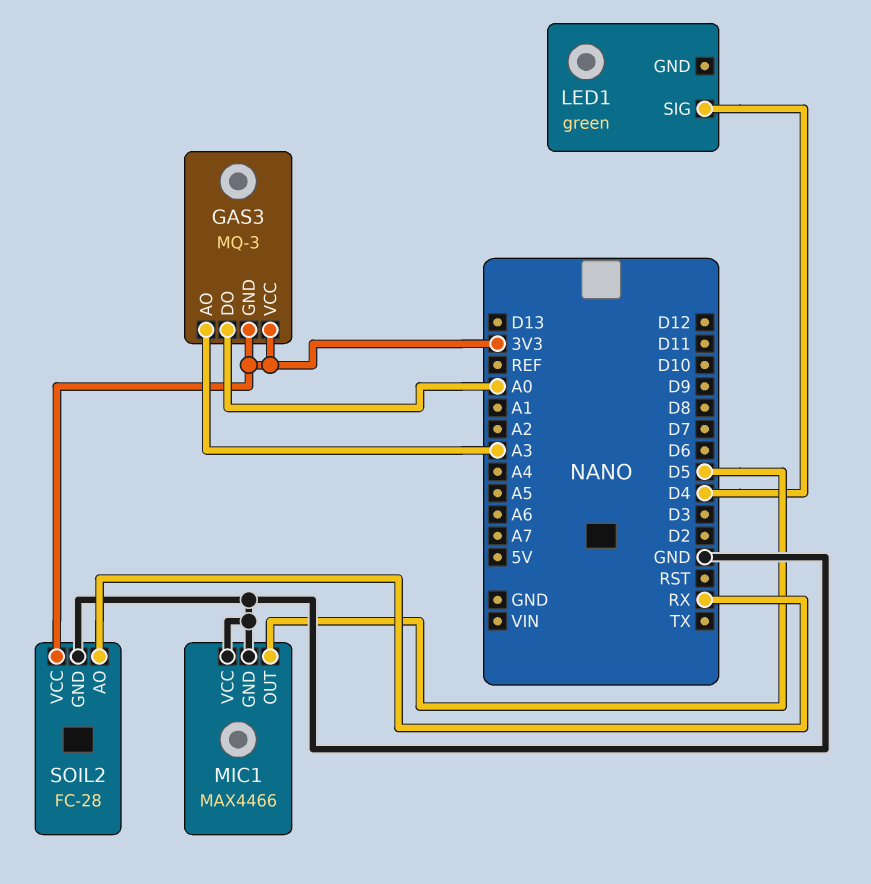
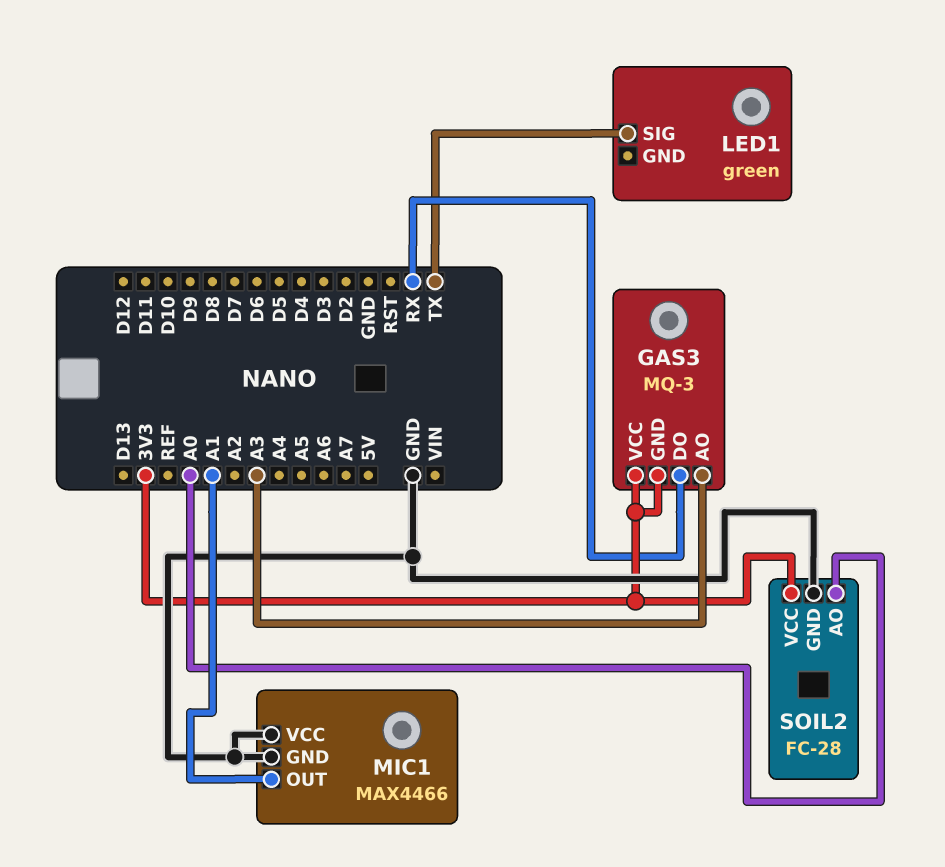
GAS3 pin DO: A0 -> RX
LED1 pin SIG: D4 -> TX
MIC1 pin OUT: D5 -> A1
SOIL2 pin AO: RX -> A0

